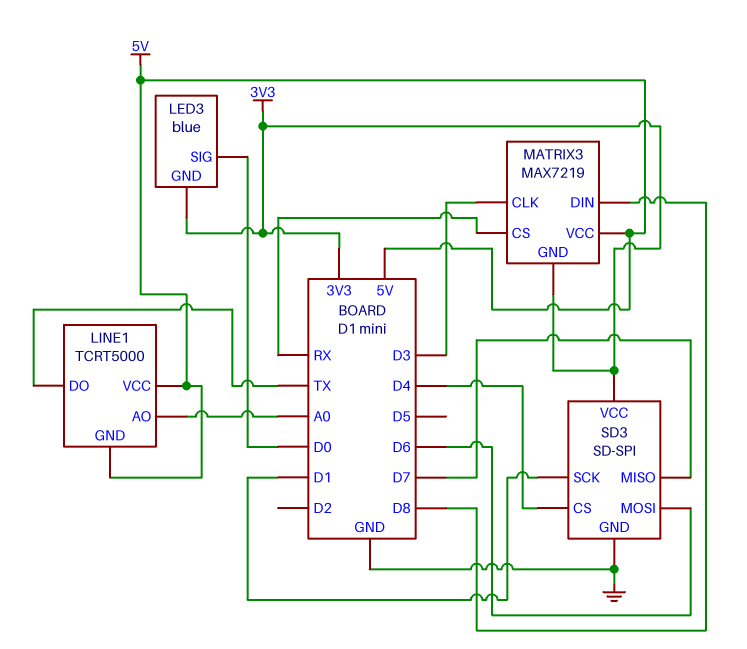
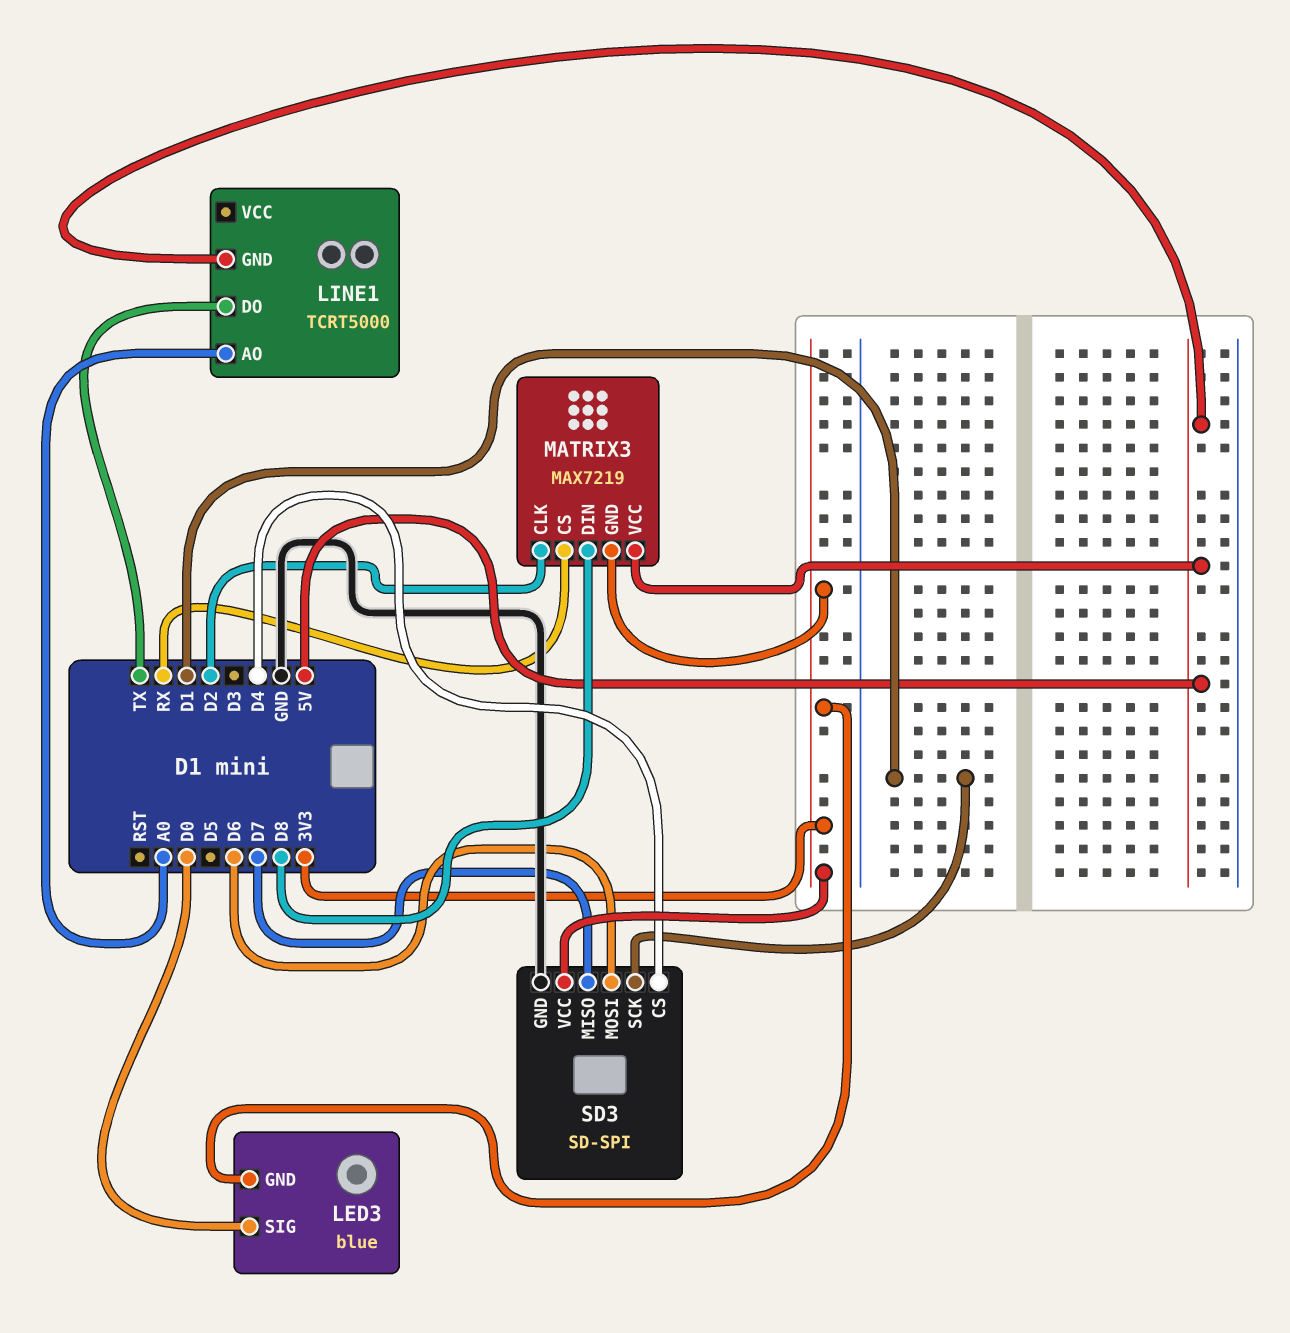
LINE1 pin VCC: 5V -> none
MATRIX3 pin CLK: D3 -> D2

